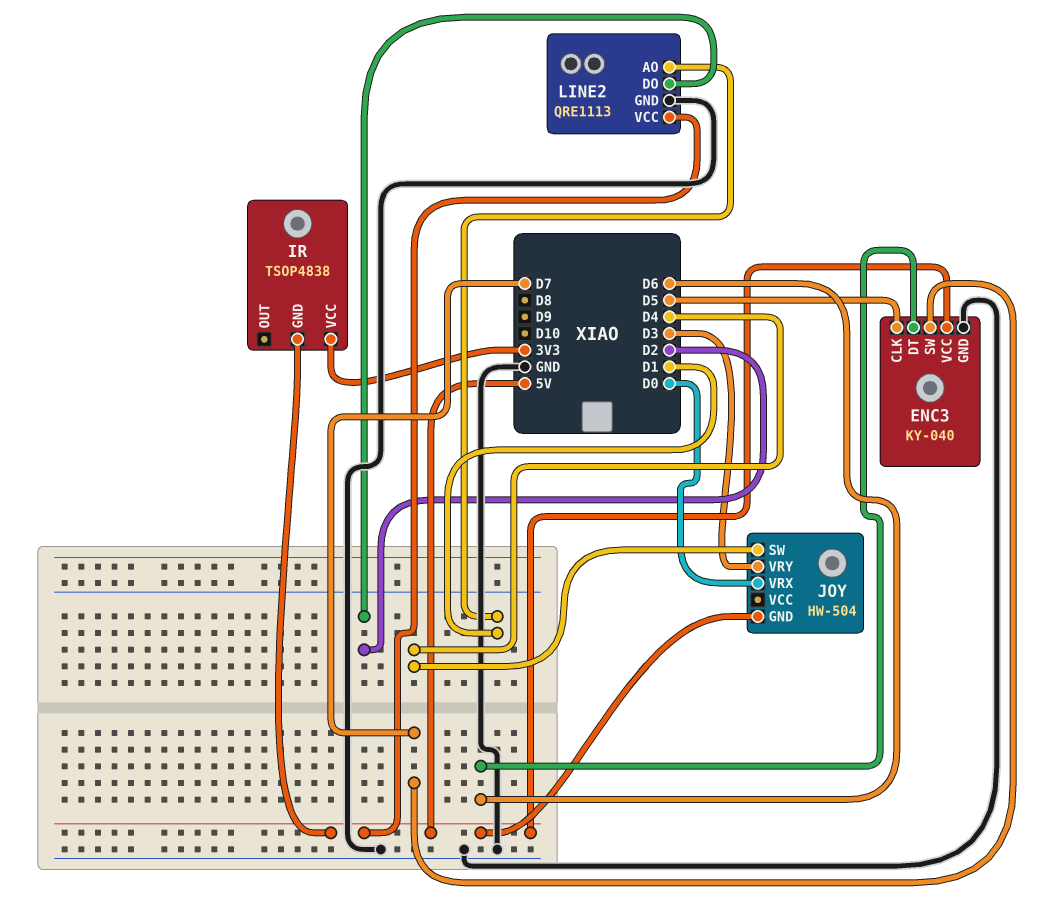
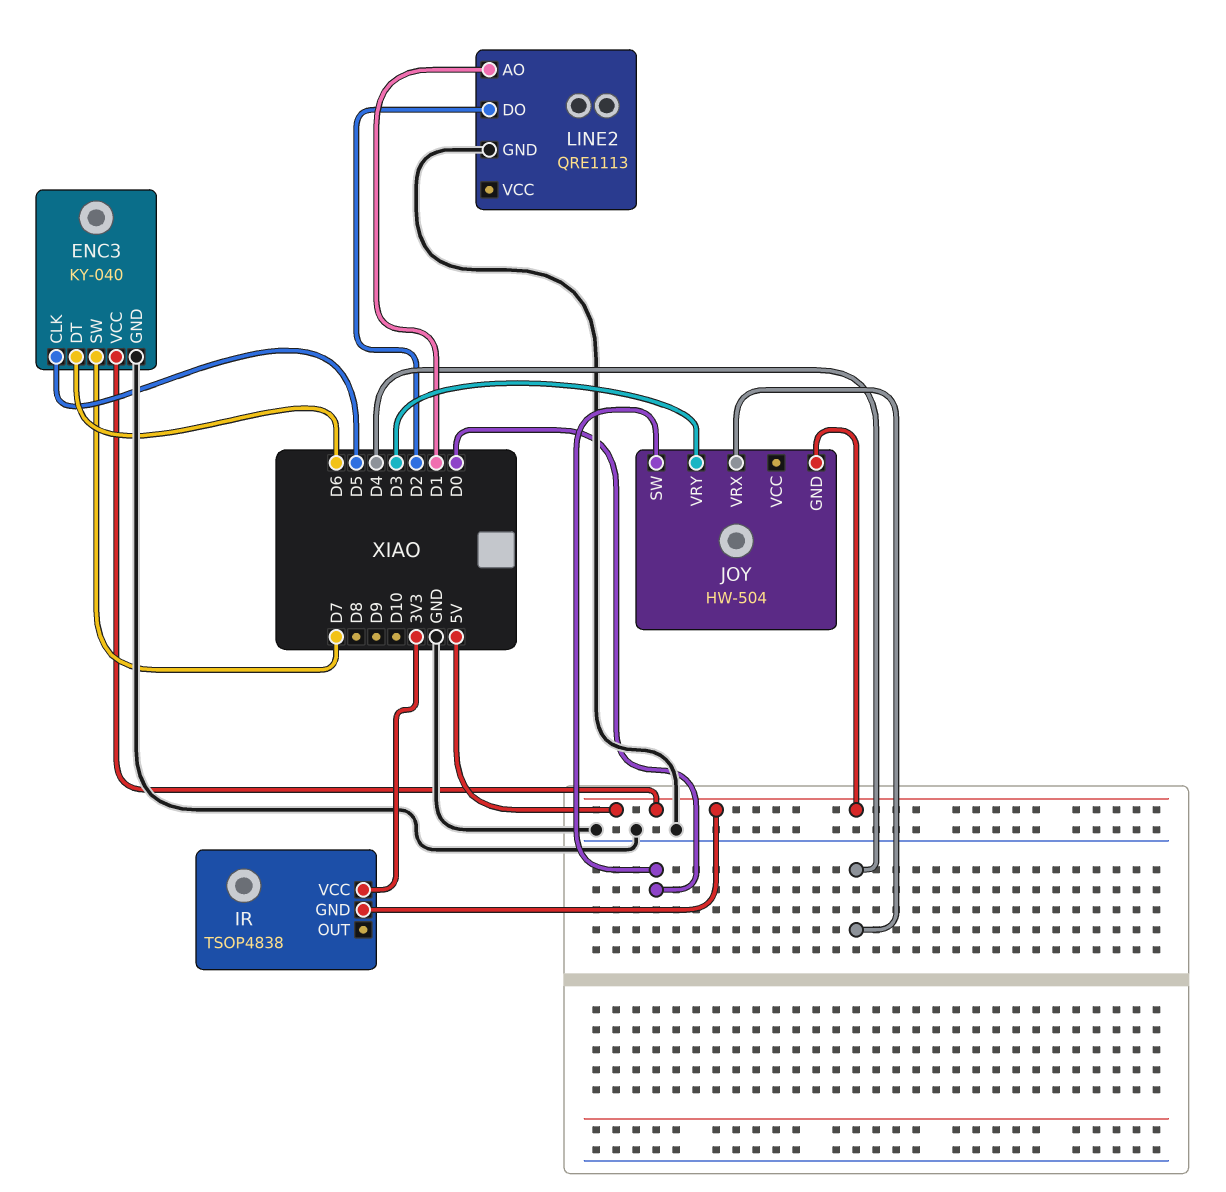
JOY pin SW: D4 -> D0
JOY pin VRX: D0 -> D4
LINE2 pin VCC: 5V -> none

